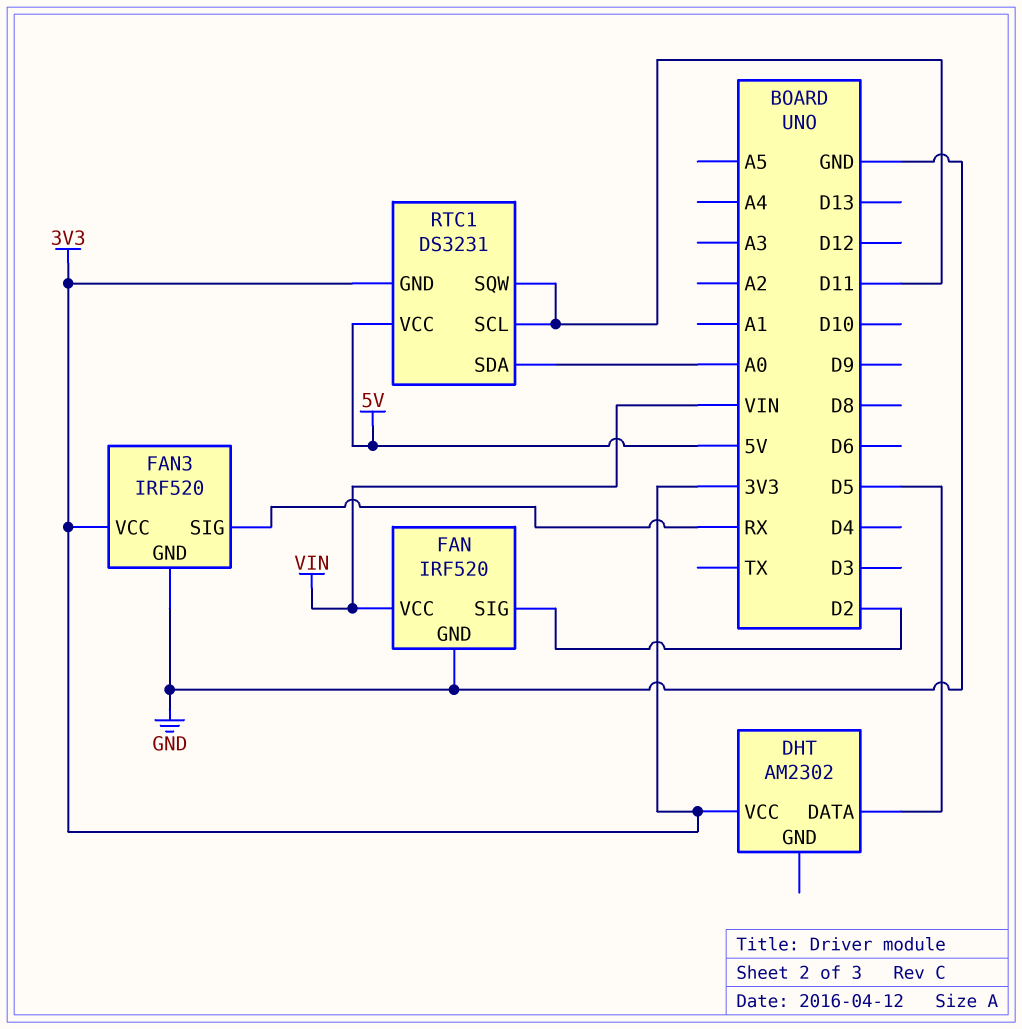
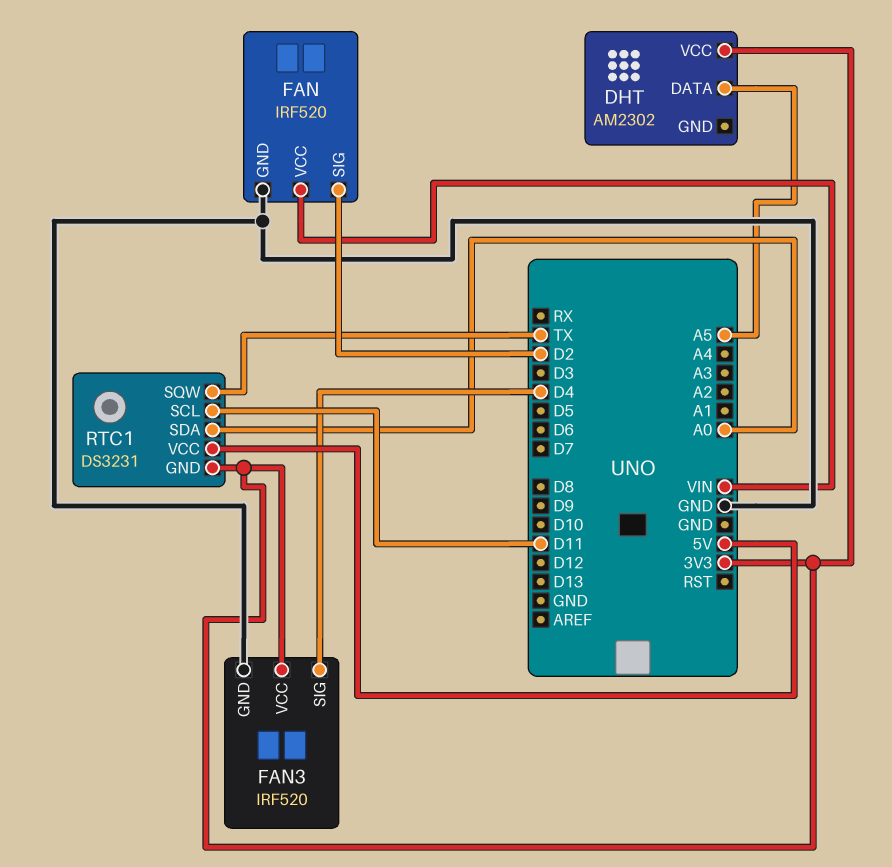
DHT pin DATA: D5 -> A5
FAN3 pin SIG: RX -> D4
RTC1 pin SQW: D11 -> TX

